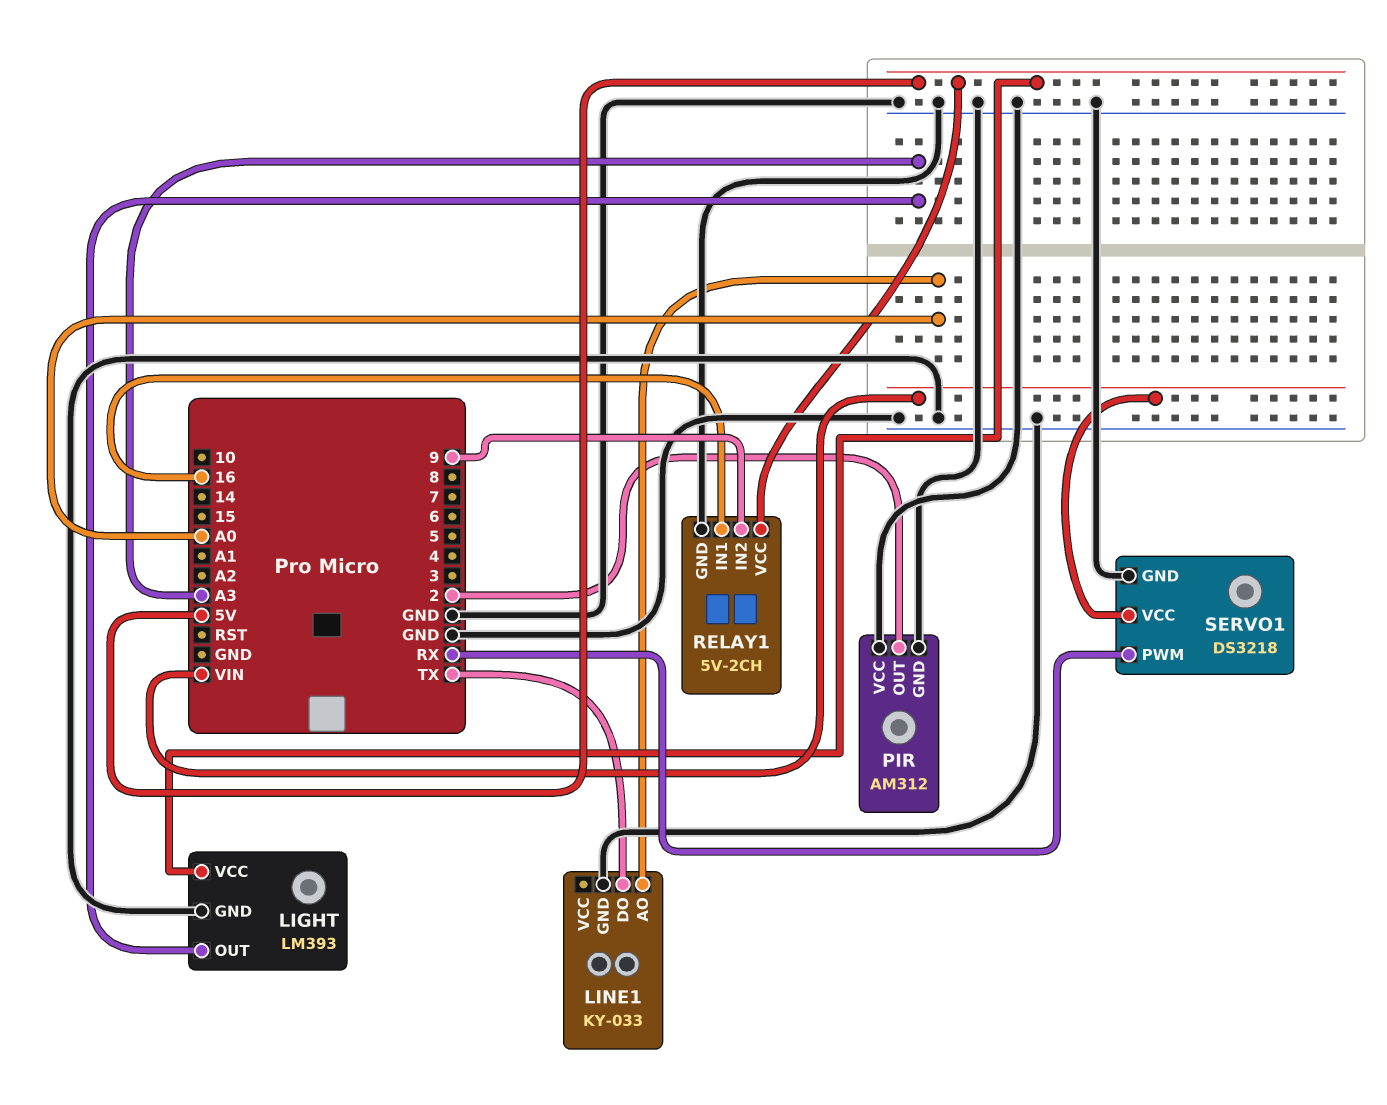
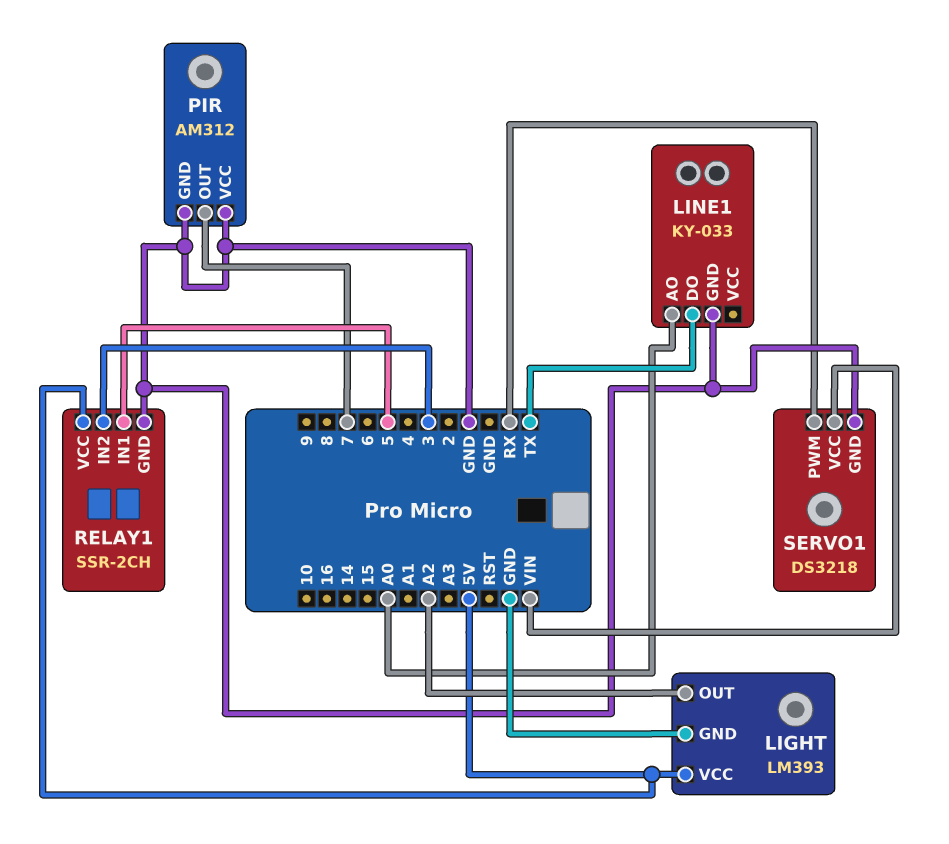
LIGHT pin OUT: A3 -> A2
PIR pin OUT: 2 -> 7
RELAY1: 5V-2CH -> SSR-2CH
RELAY1 pin IN1: 16 -> 5
RELAY1 pin IN2: 9 -> 3

